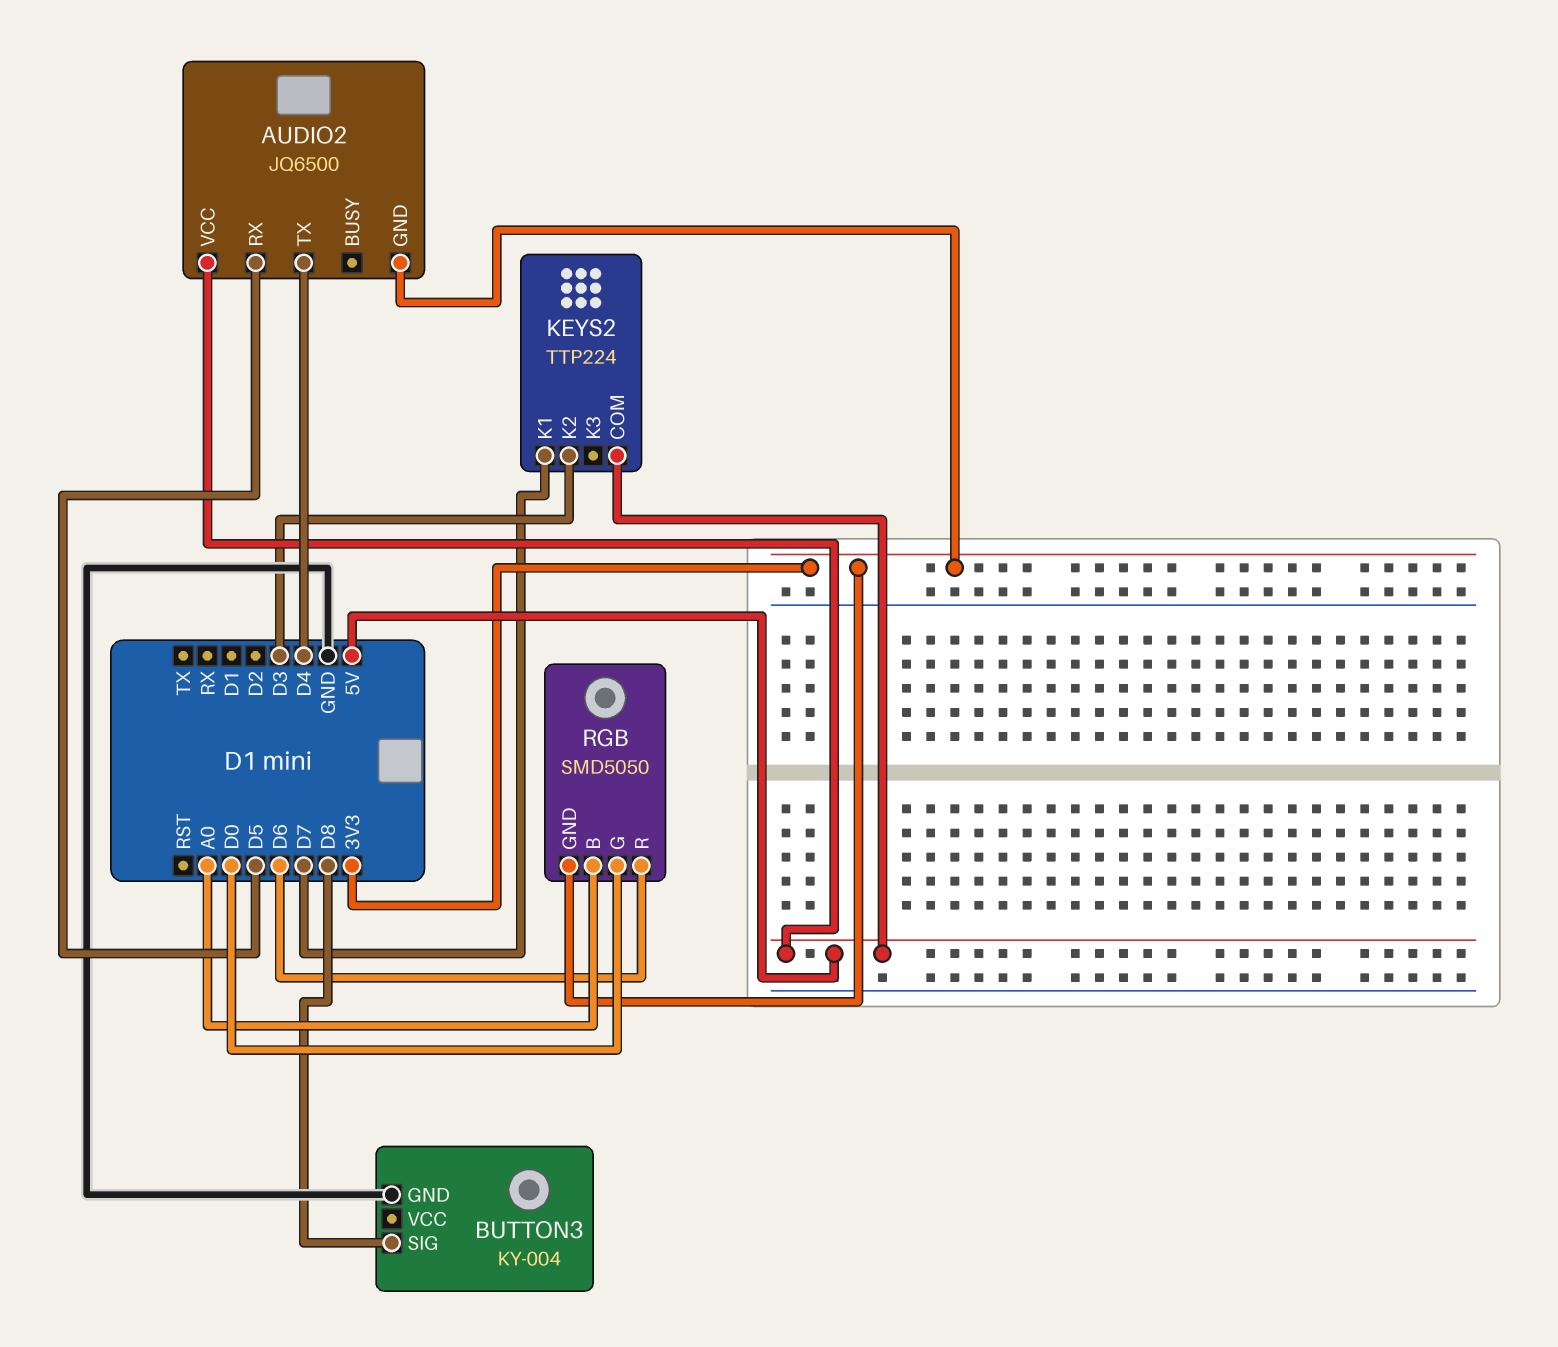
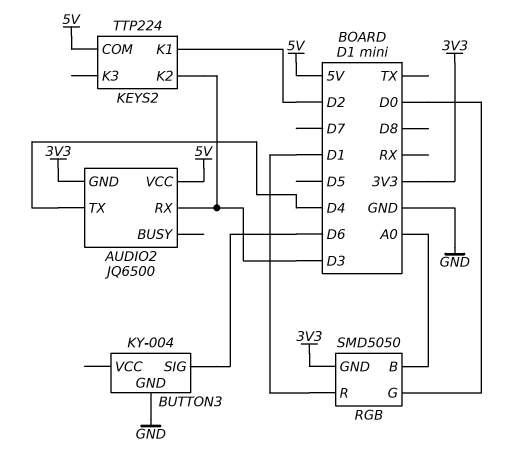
AUDIO2 pin RX: D5 -> D3
BUTTON3 pin SIG: D8 -> D6
KEYS2 pin K1: D7 -> D2
RGB pin R: D6 -> D1

